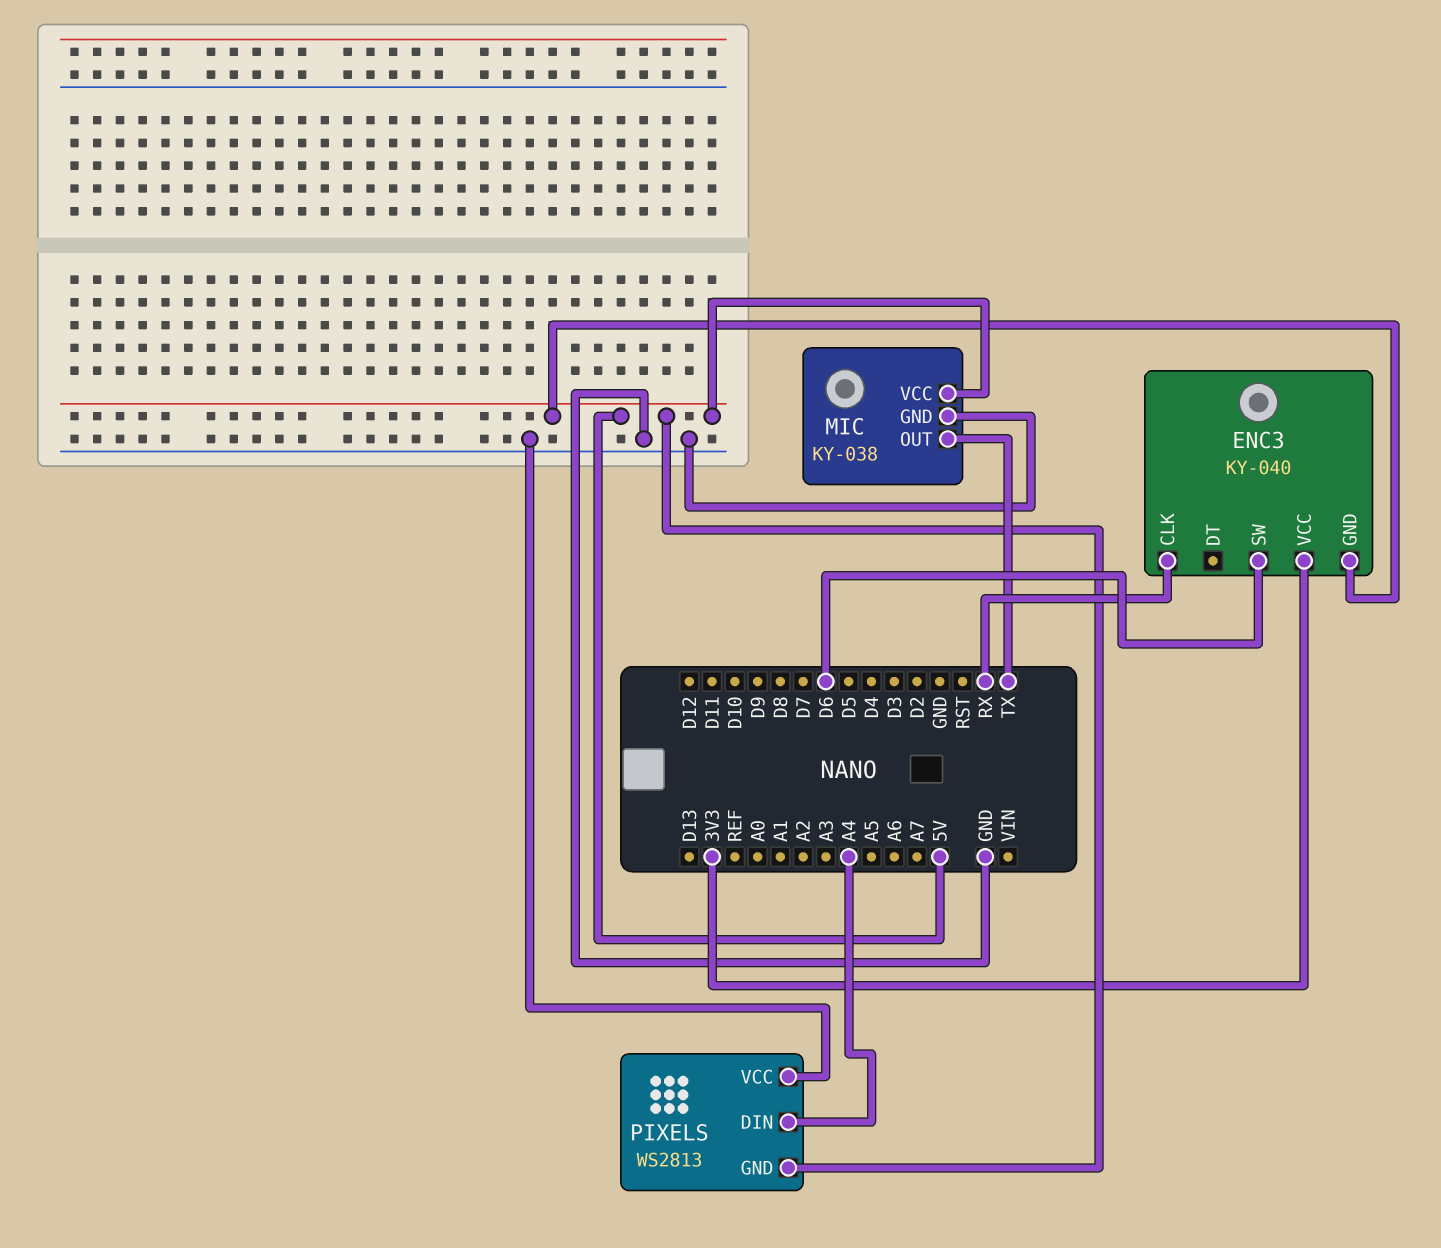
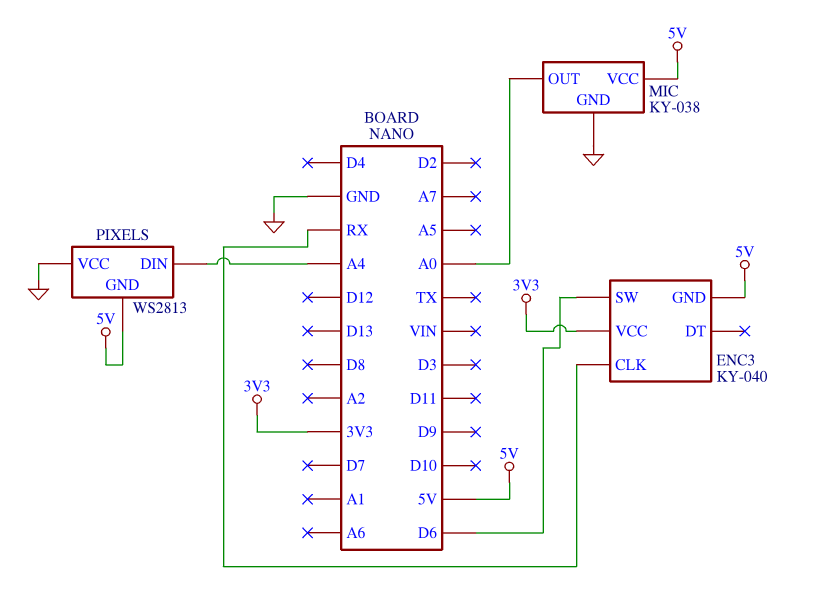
MIC pin OUT: TX -> A0

